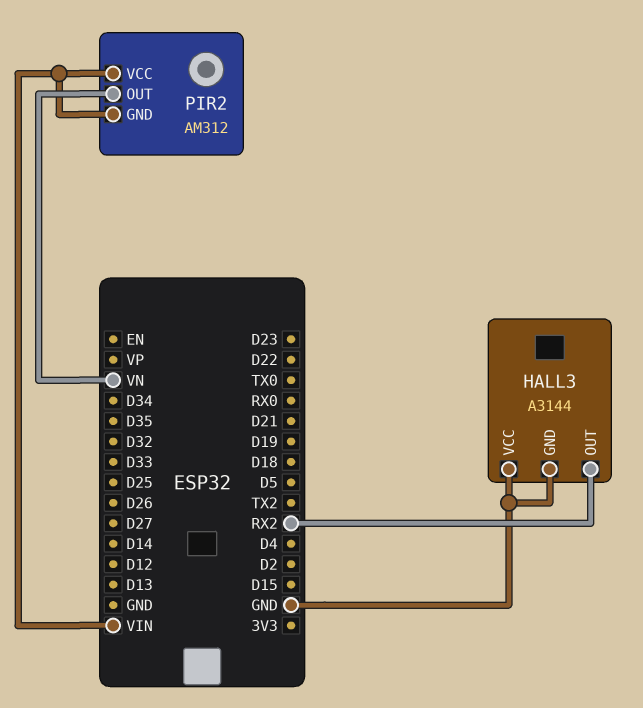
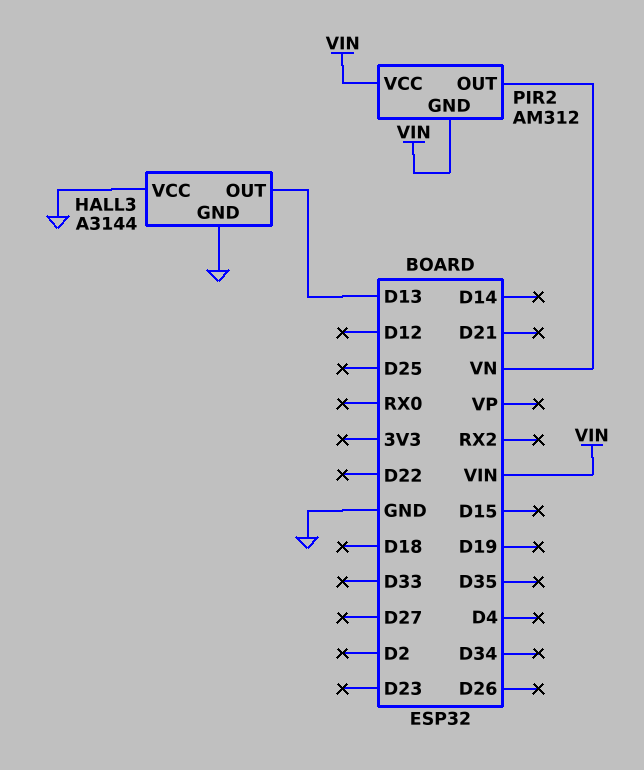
HALL3 pin OUT: RX2 -> D13

